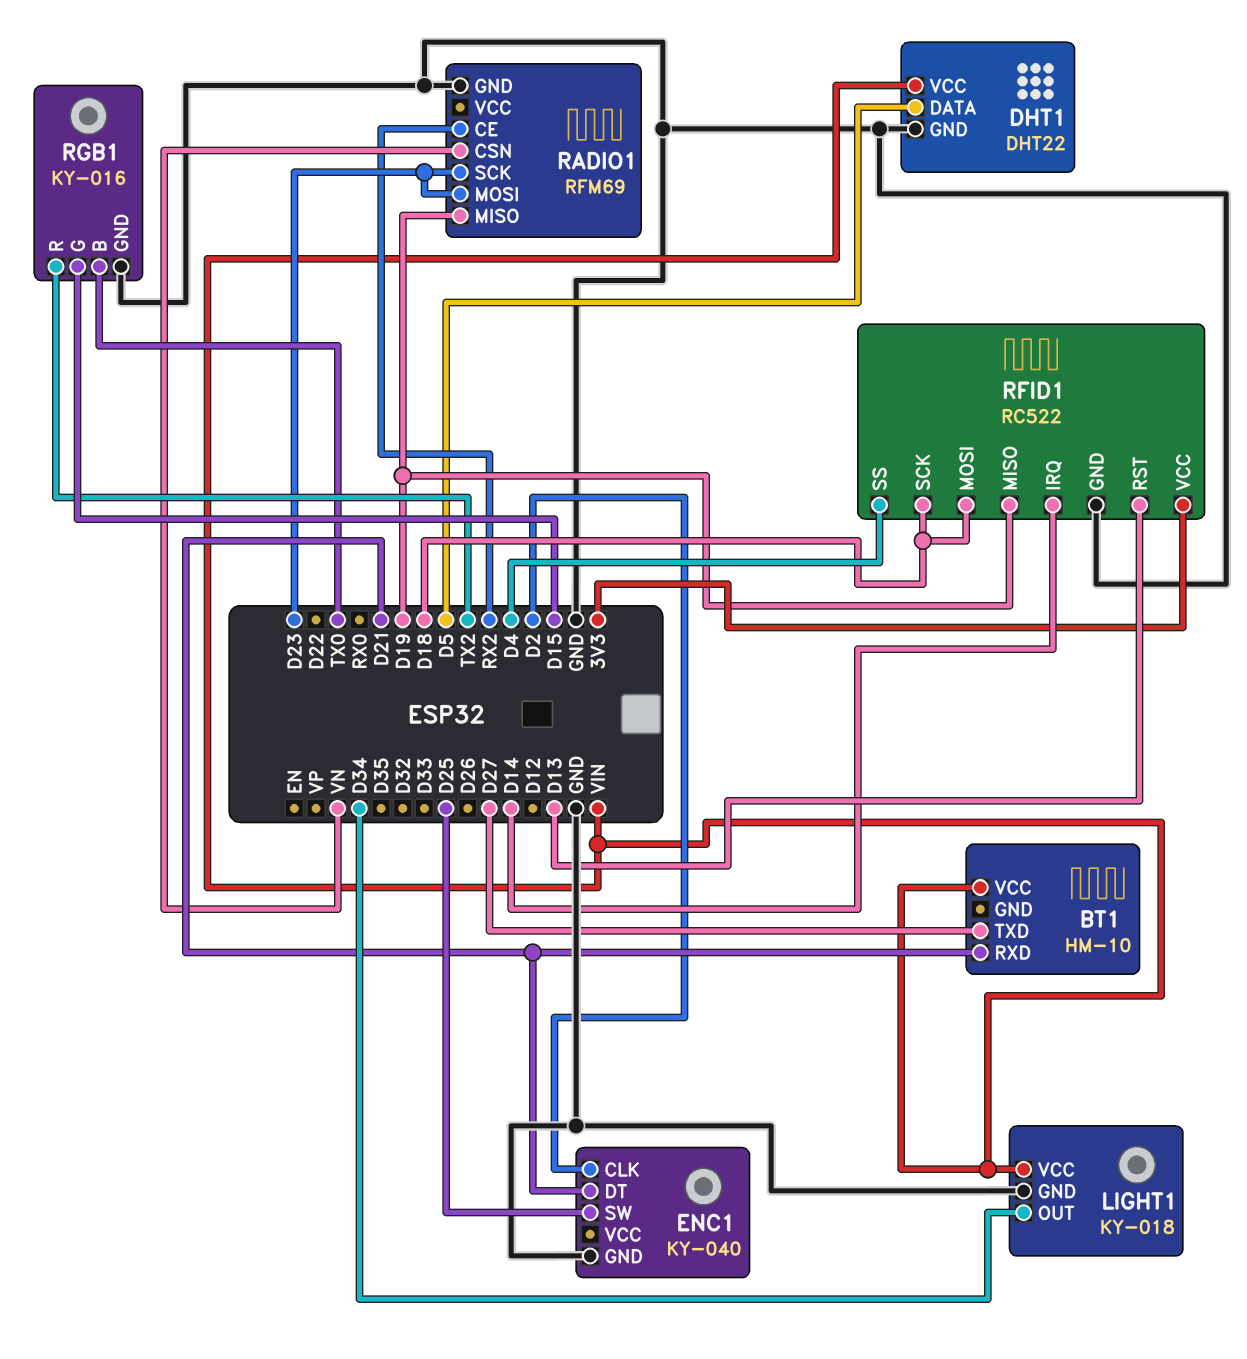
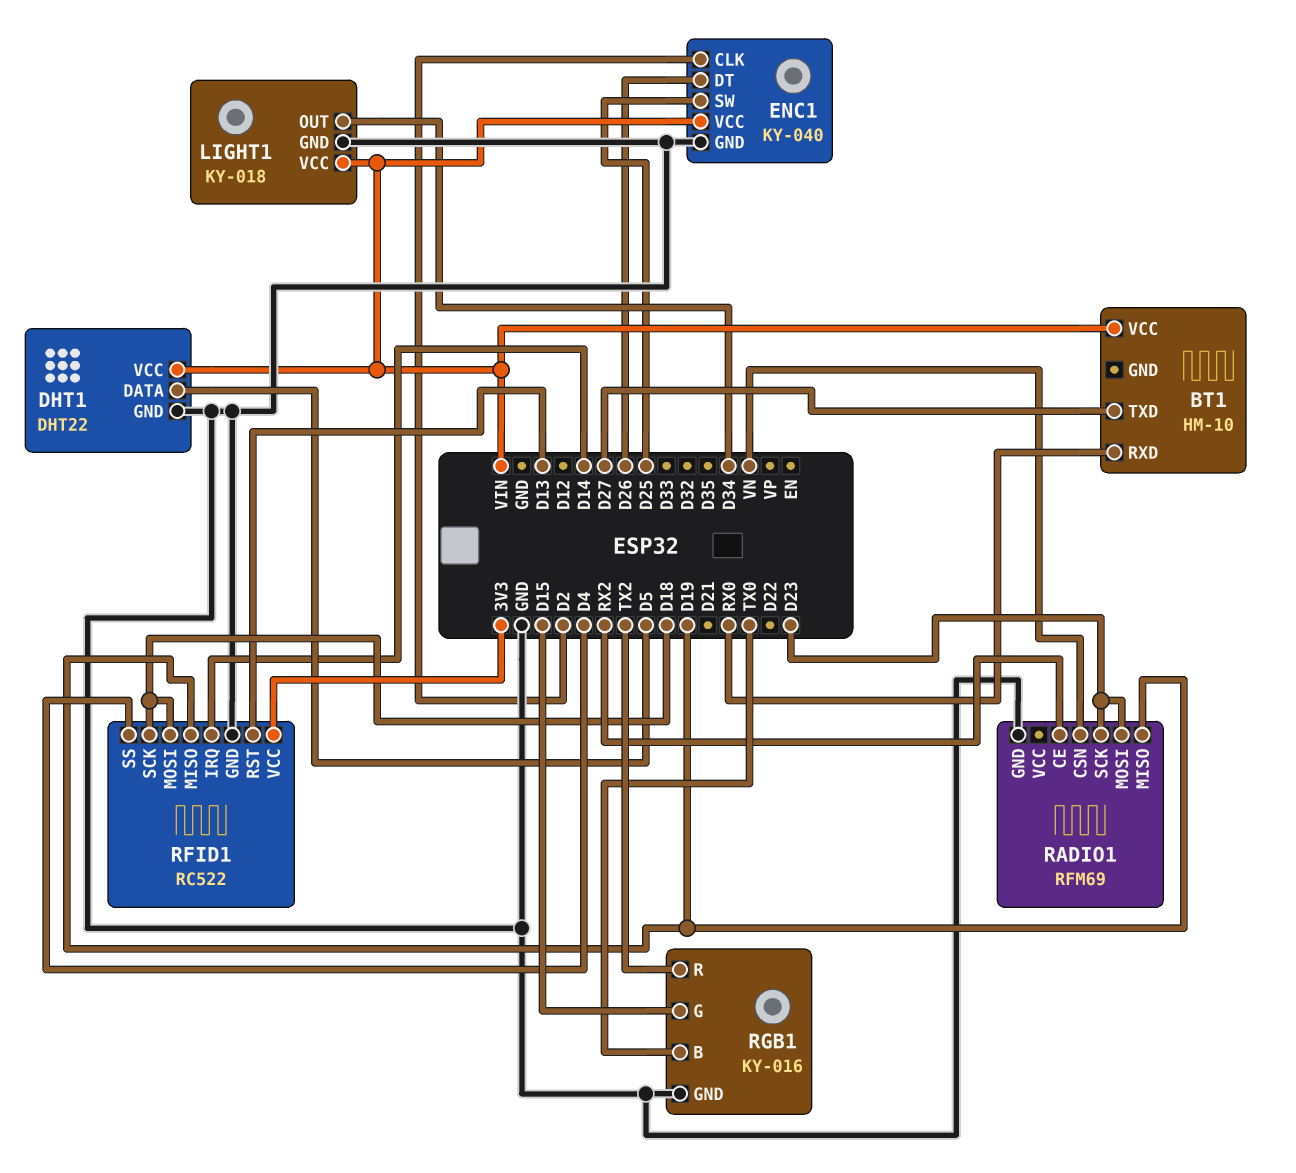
BT1 pin RXD: D21 -> RX0
ENC1 pin DT: D21 -> D26
ENC1 pin VCC: none -> VIN

